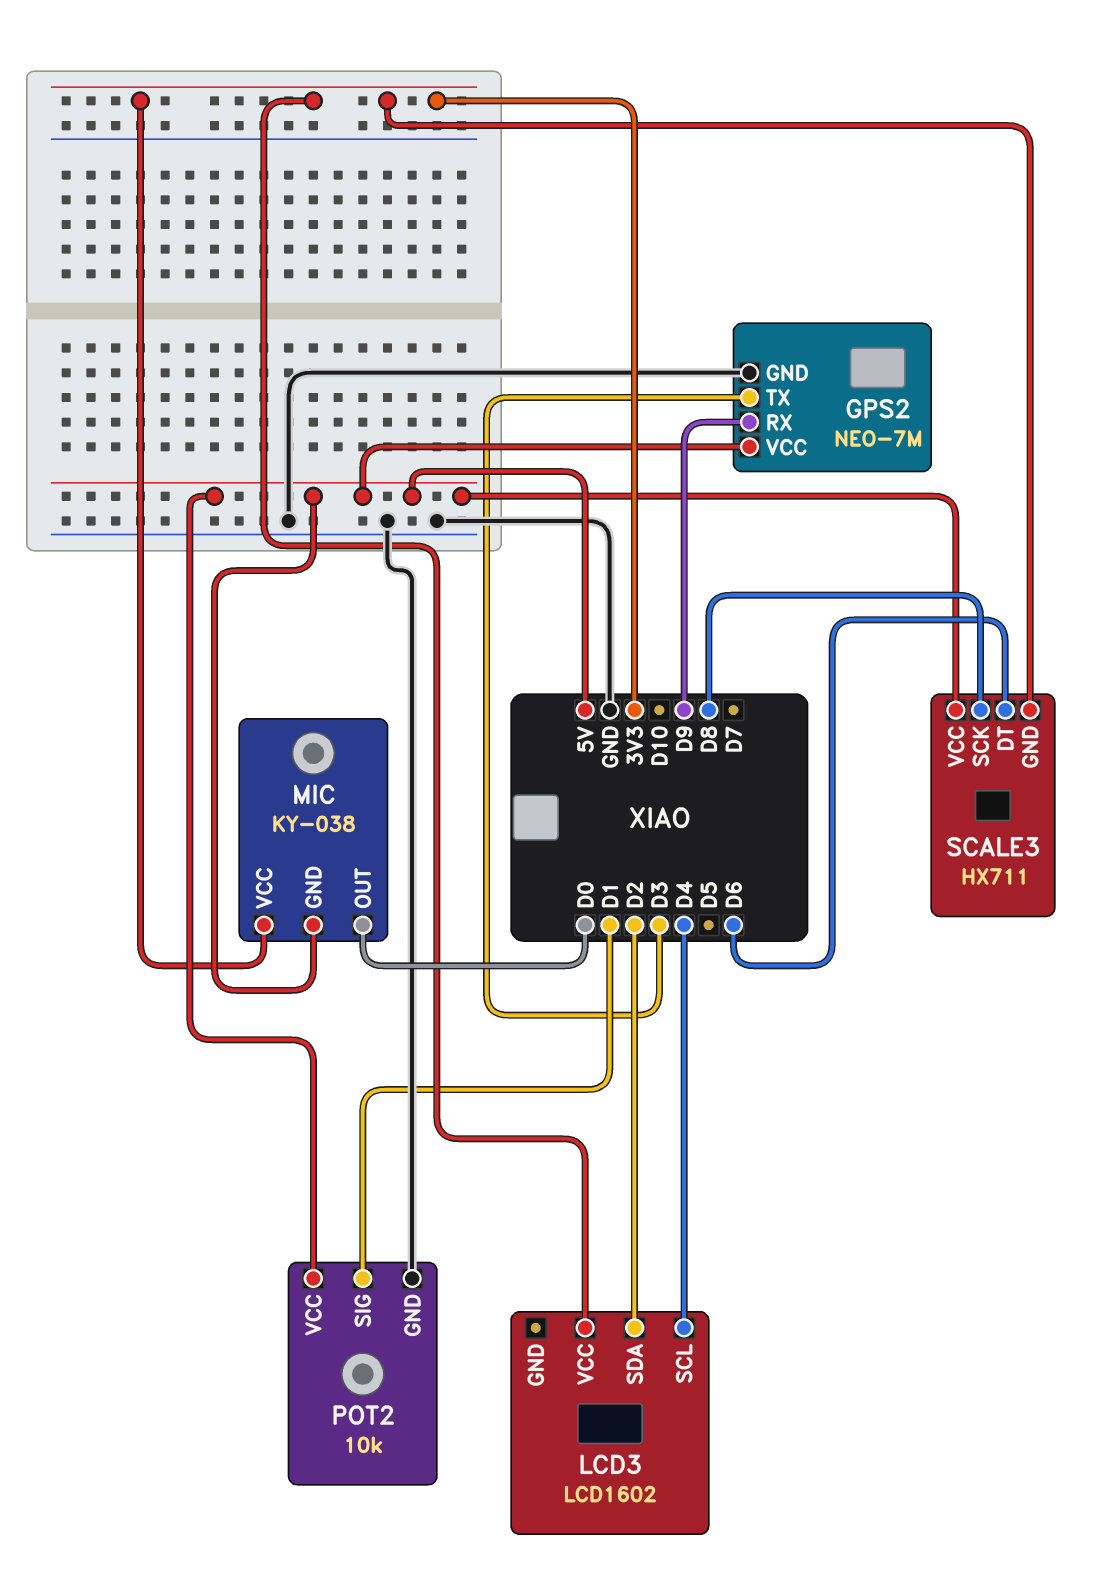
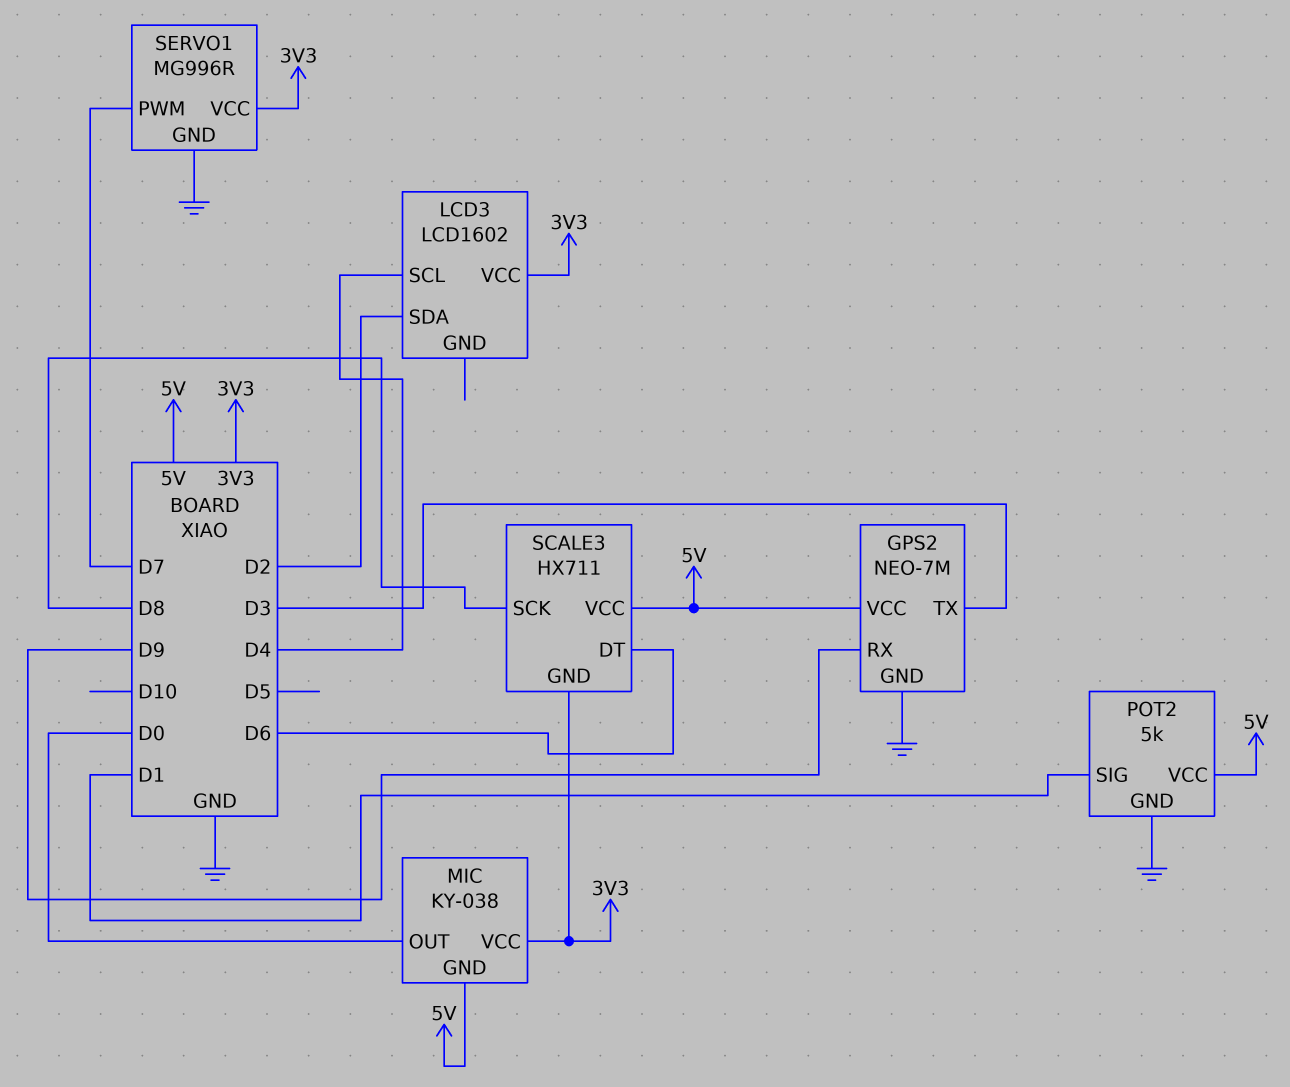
POT2: 10k -> 5k
SERVO1: none -> MG996R
SERVO1 pin GND: none -> GND
SERVO1 pin PWM: none -> D7
SERVO1 pin VCC: none -> 3V3

